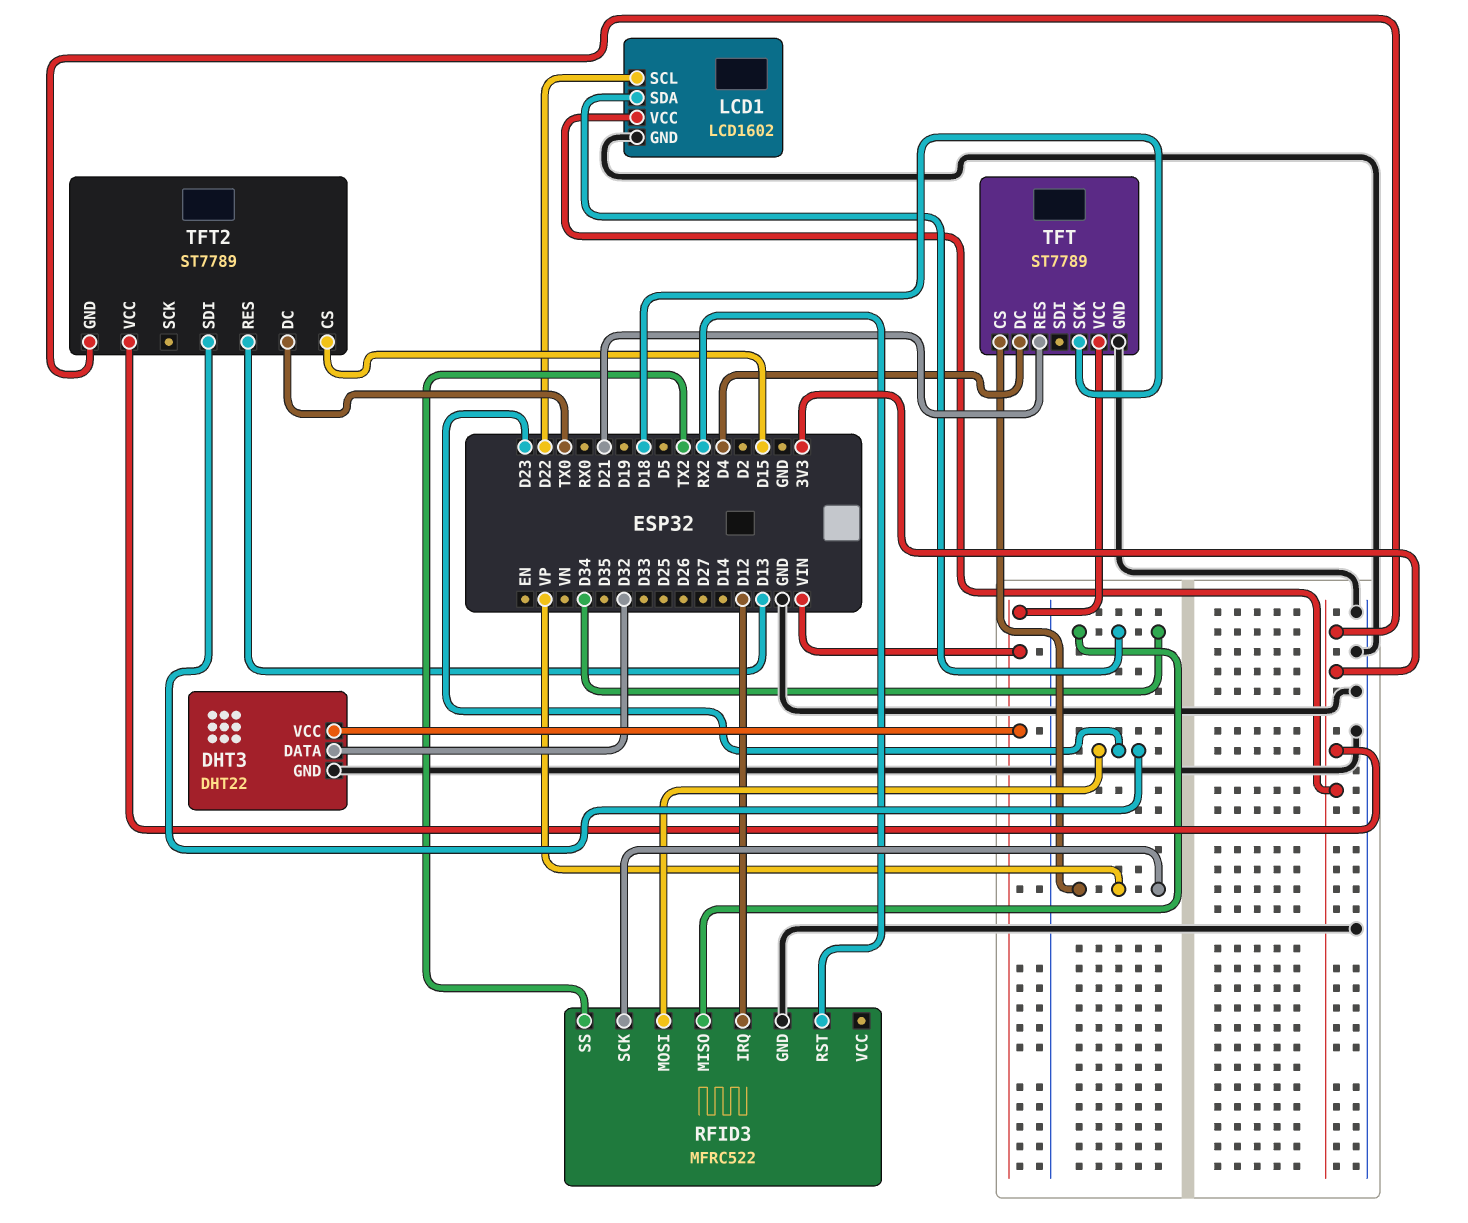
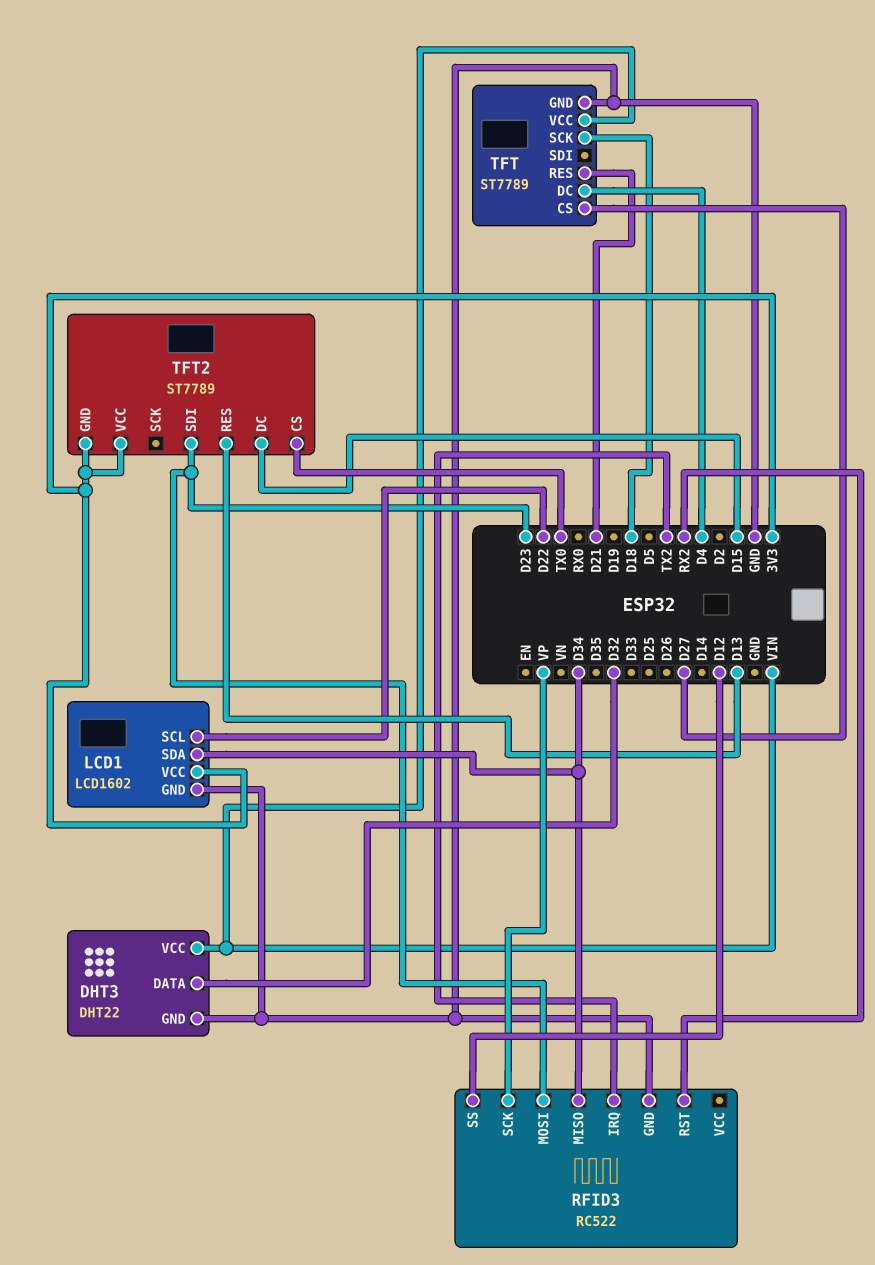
RFID3: MFRC522 -> RC522
RFID3 pin IRQ: D12 -> TX2
RFID3 pin SS: TX2 -> D12
TFT pin CS: VP -> D27
TFT2 pin CS: D15 -> TX0
TFT2 pin DC: TX0 -> D15

